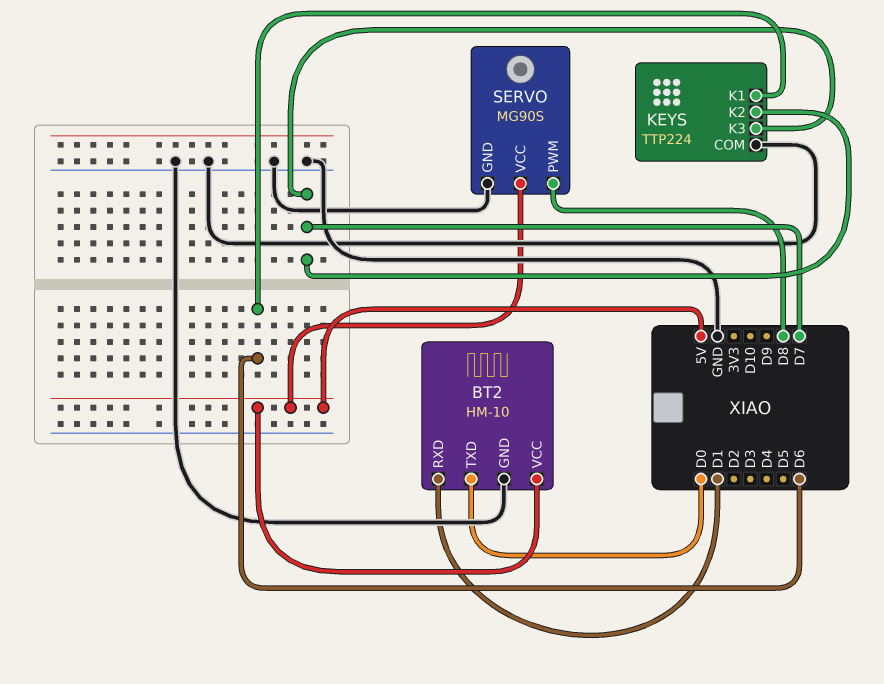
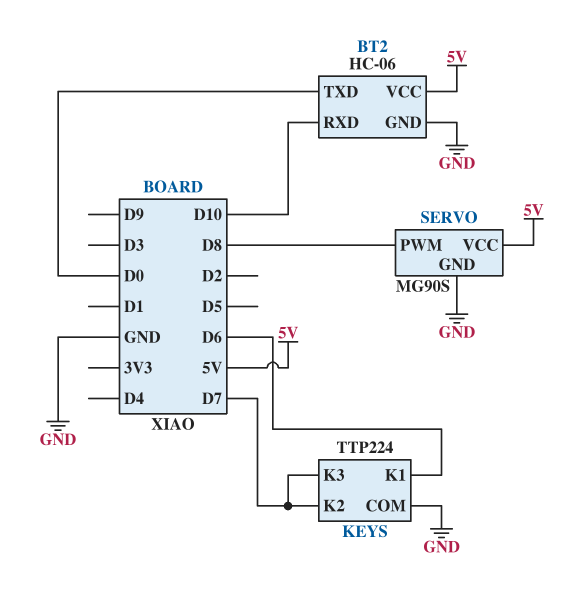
BT2: HM-10 -> HC-06
BT2 pin RXD: D1 -> D10

